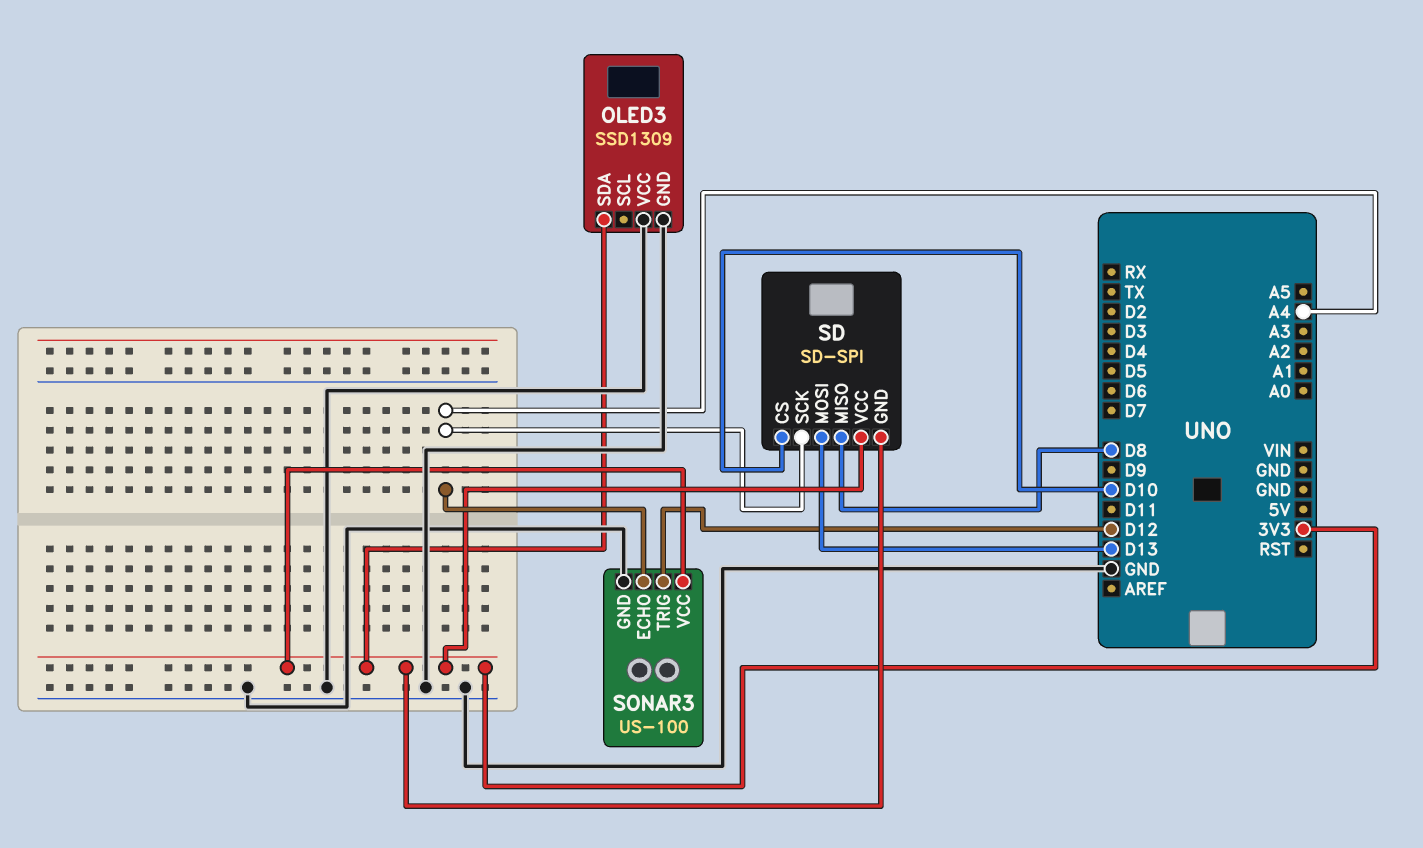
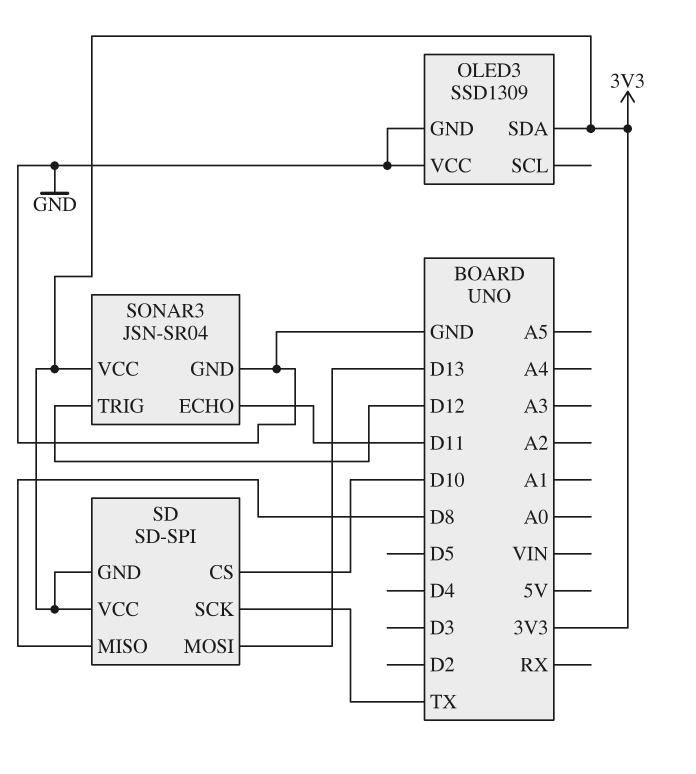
SD pin SCK: A4 -> TX
SONAR3: US-100 -> JSN-SR04
SONAR3 pin ECHO: A4 -> D11

